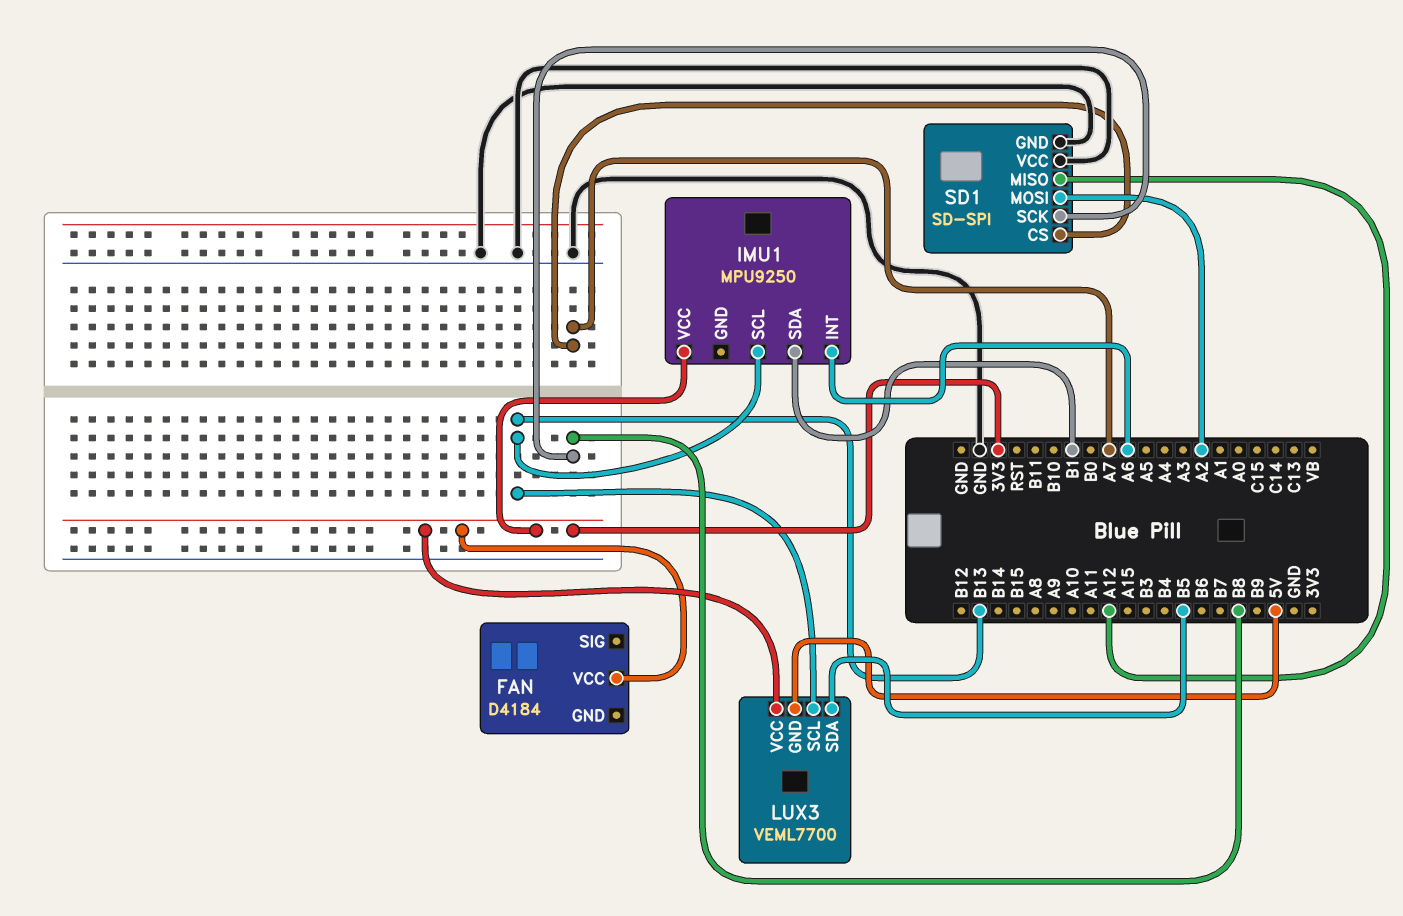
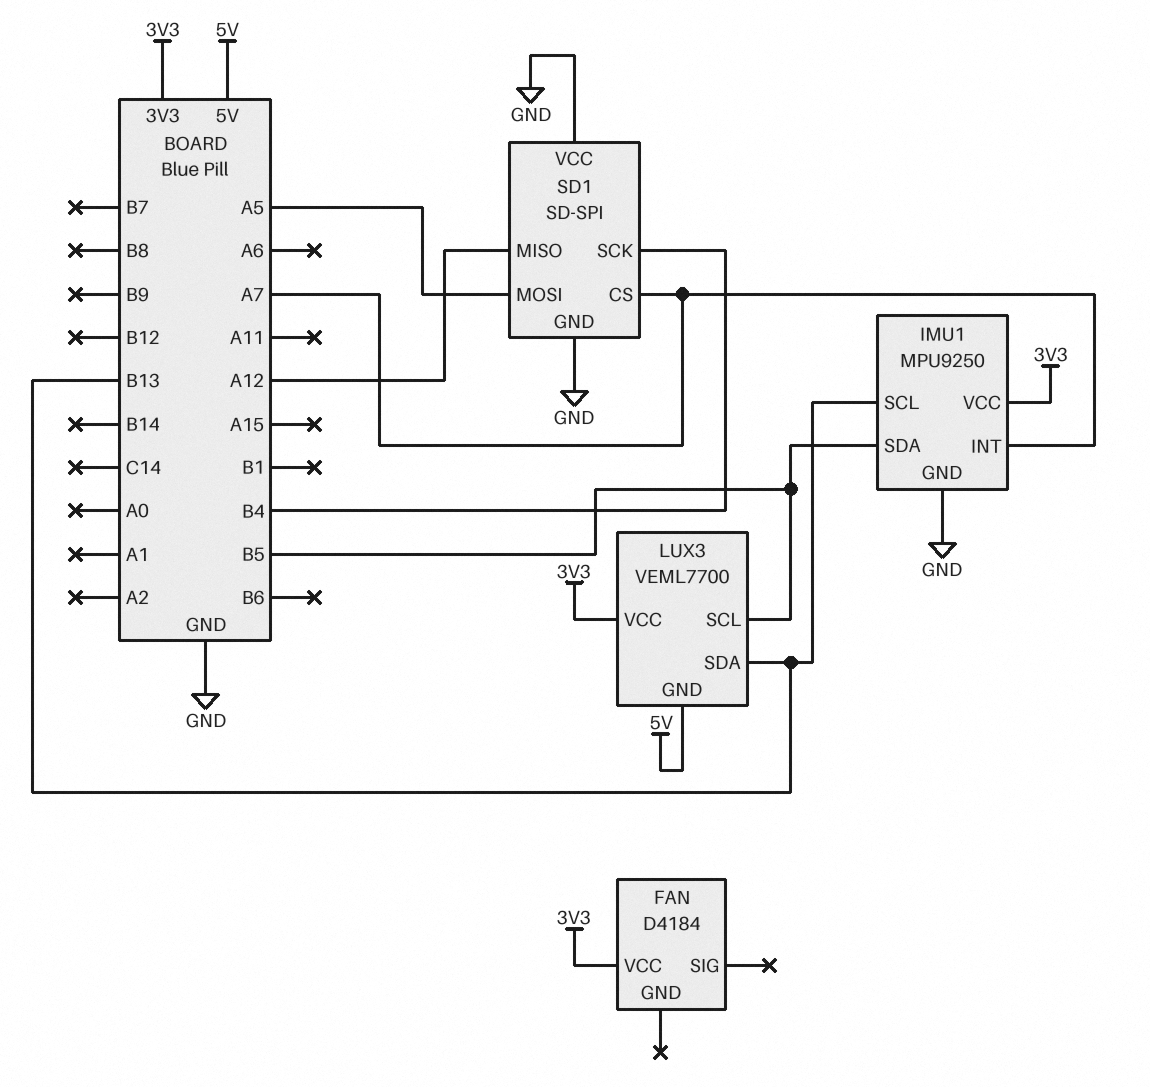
IMU1 pin GND: none -> GND
IMU1 pin INT: A6 -> A7
IMU1 pin SDA: B1 -> B5
LUX3 pin SCL: B13 -> B5
LUX3 pin SDA: B5 -> B13
SD1 pin MOSI: A2 -> A5
SD1 pin SCK: B8 -> B4

